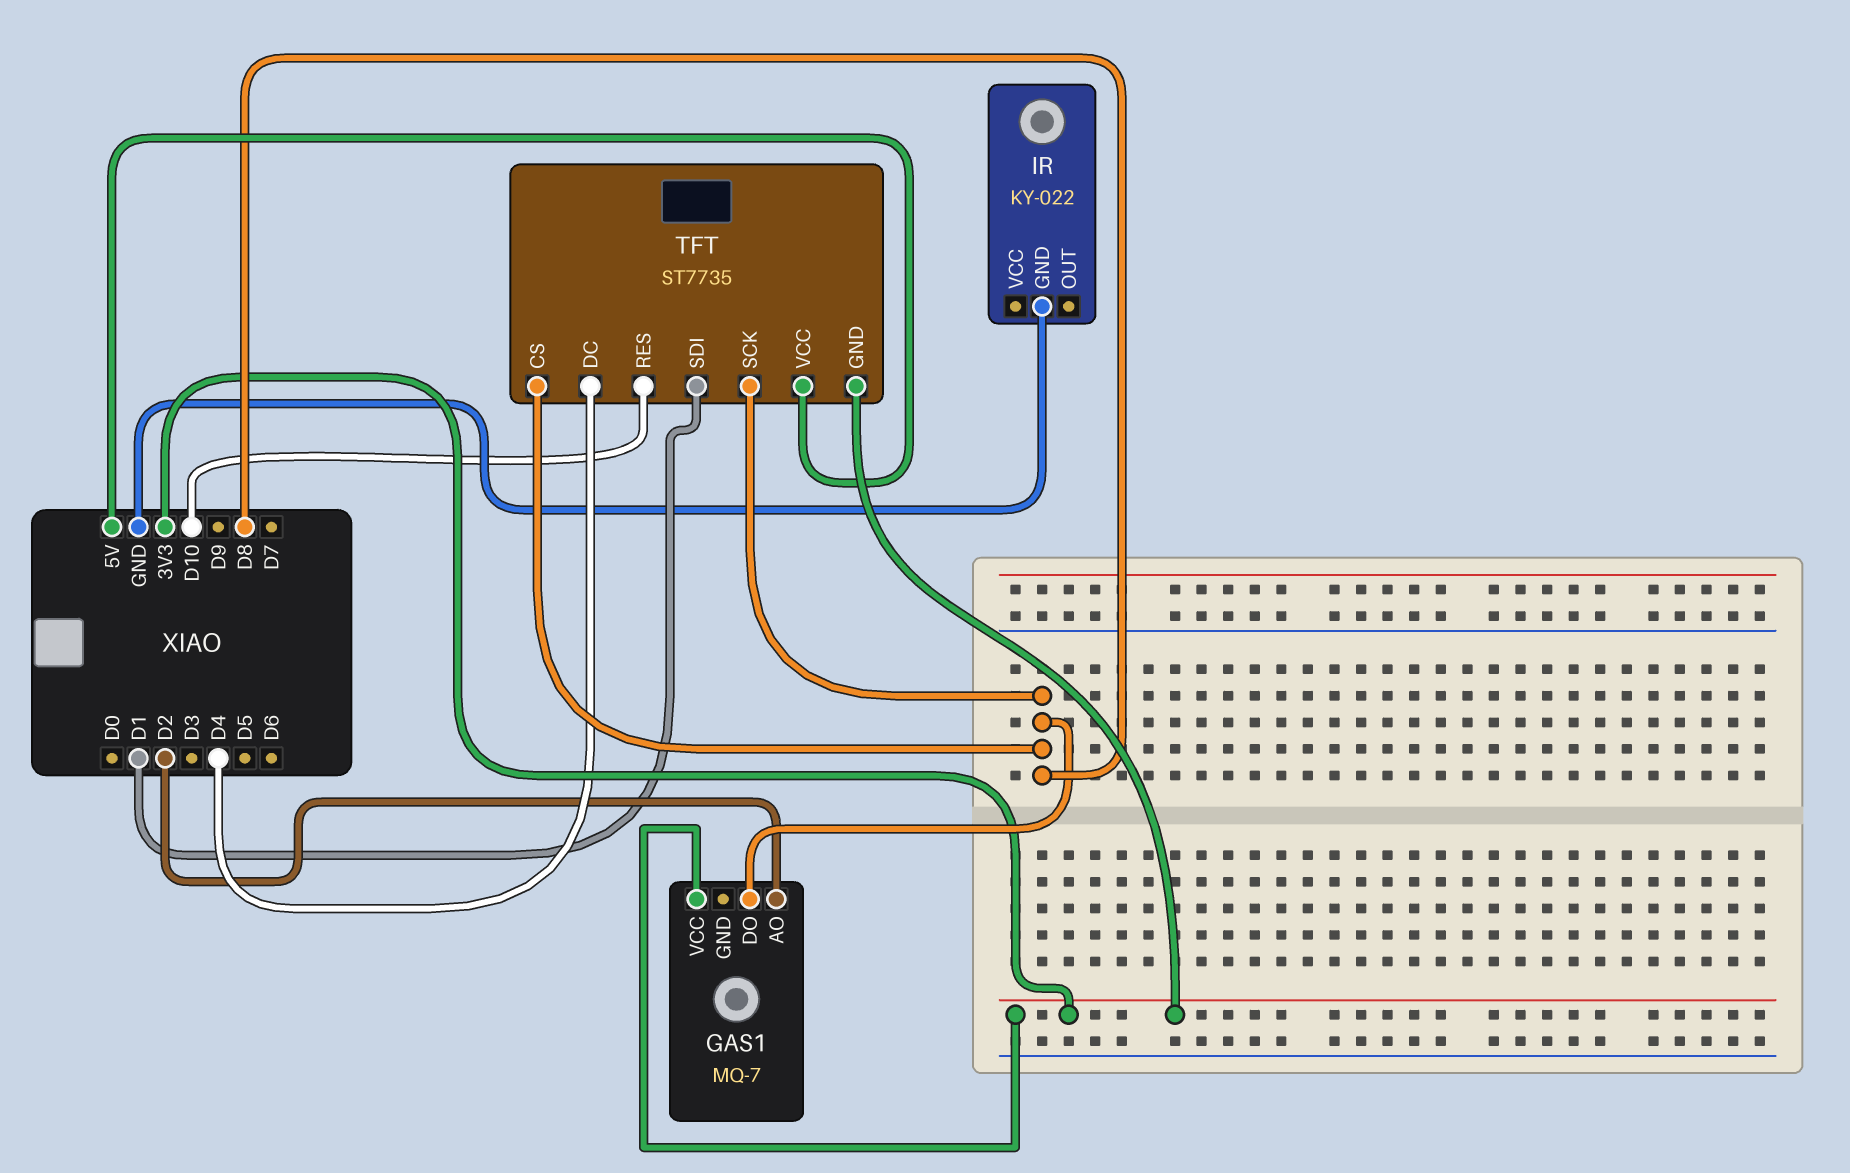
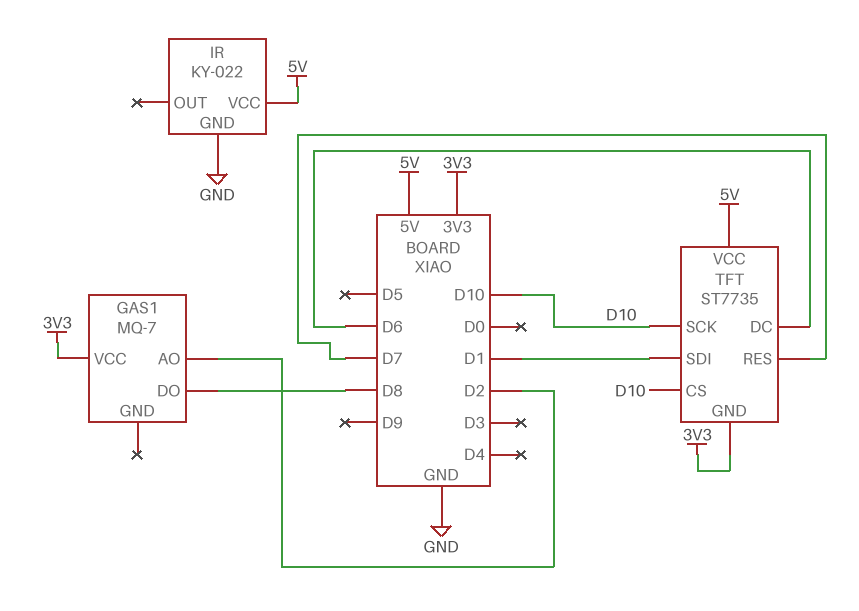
IR pin VCC: none -> 5V
TFT pin CS: D8 -> D10
TFT pin DC: D4 -> D6
TFT pin RES: D10 -> D7
TFT pin SCK: D8 -> D10

